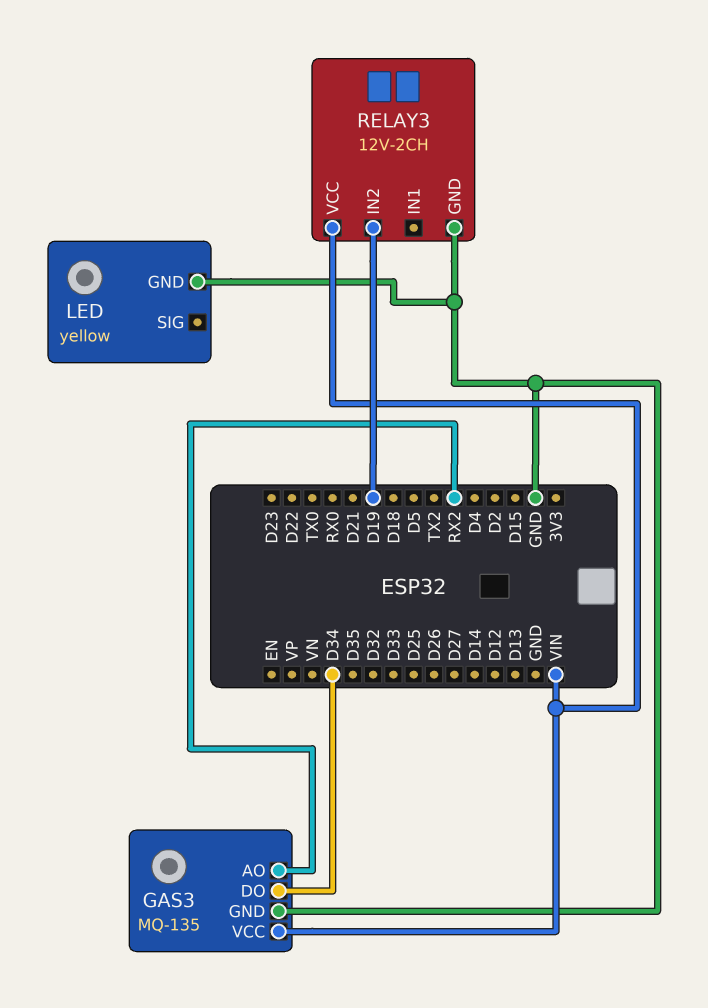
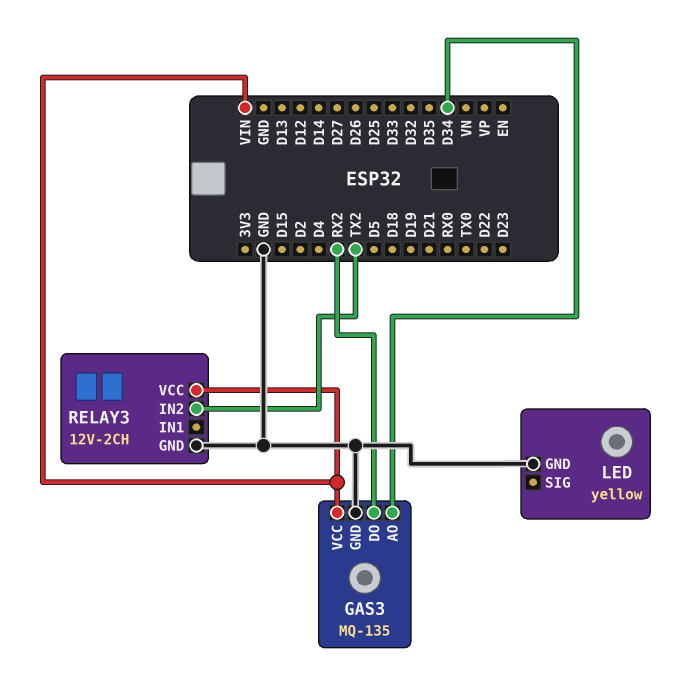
GAS3 pin AO: RX2 -> D34
GAS3 pin DO: D34 -> RX2
RELAY3 pin IN2: D19 -> TX2

